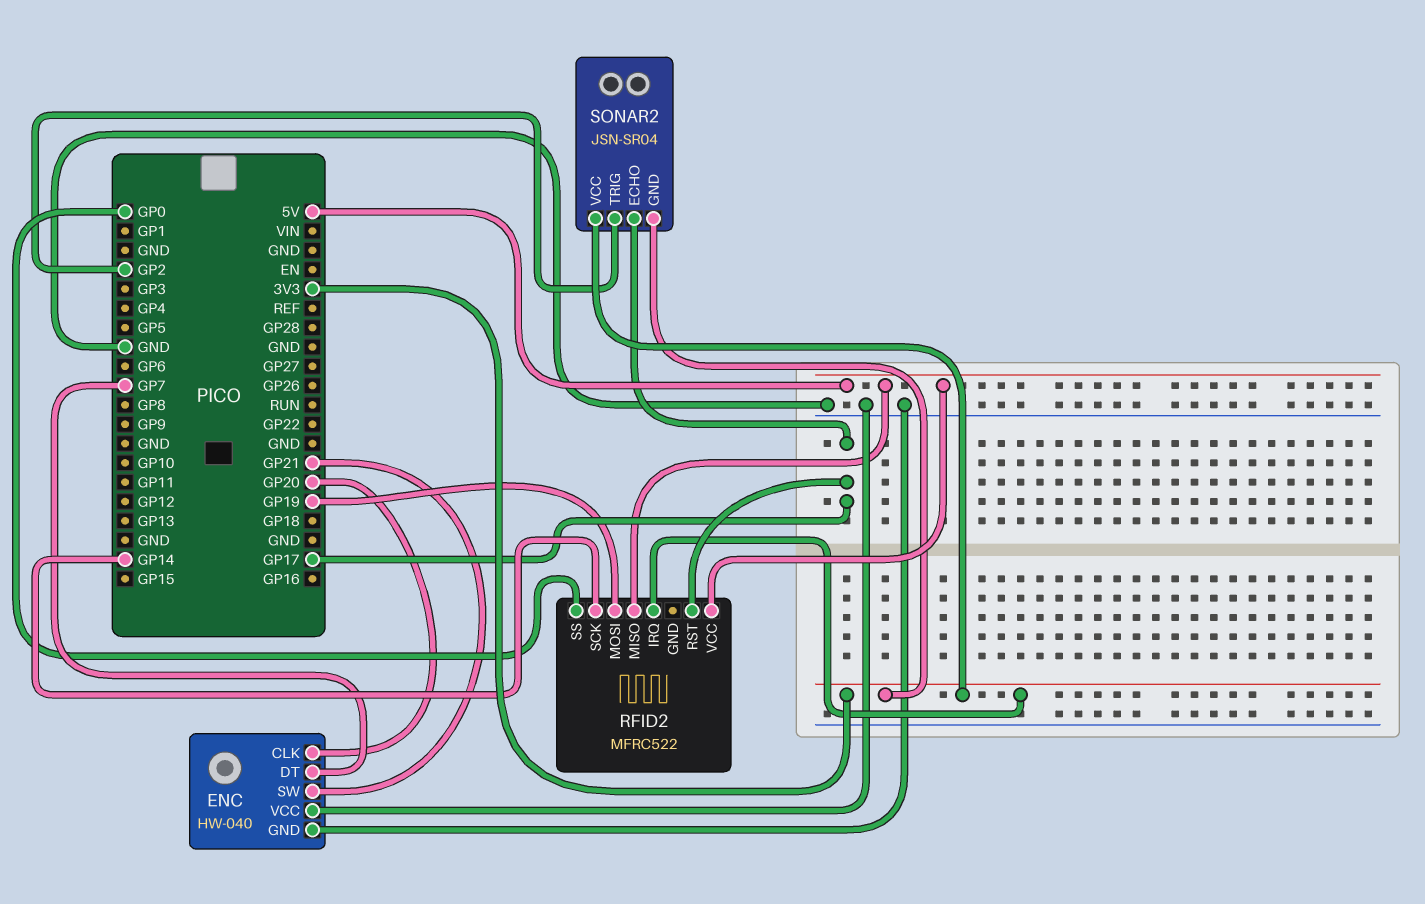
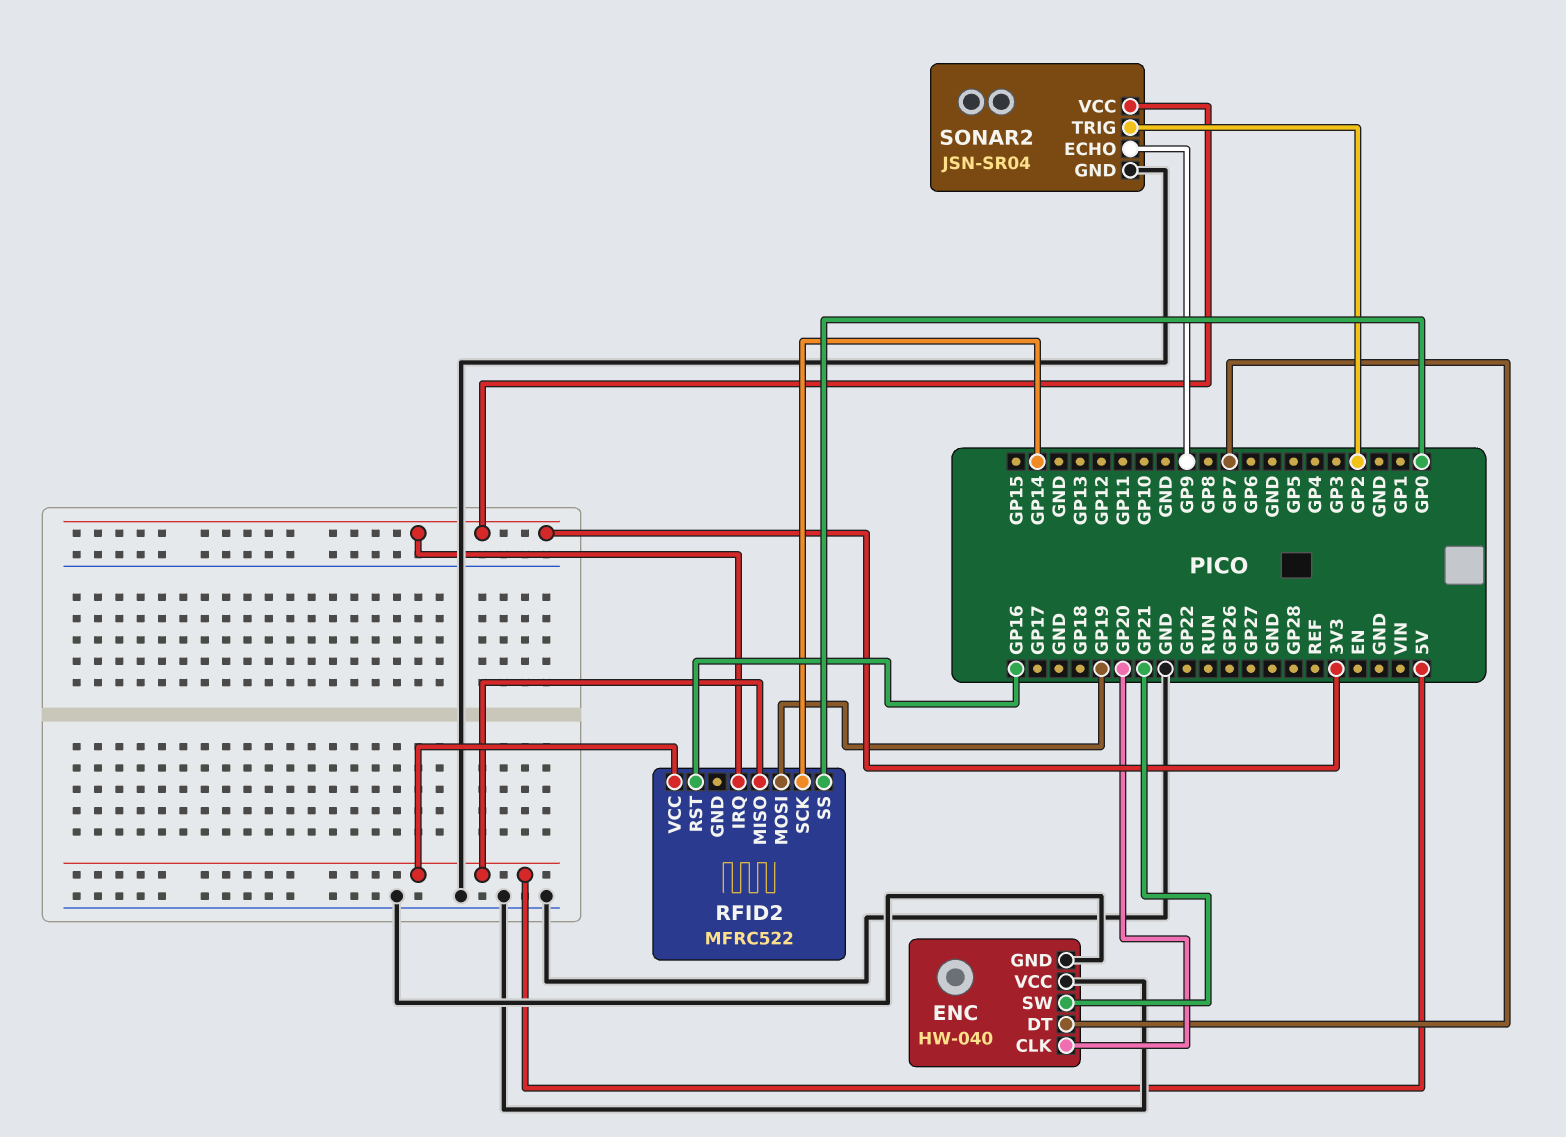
RFID2 pin RST: GP17 -> GP16
SONAR2 pin ECHO: GP17 -> GP9
SONAR2 pin GND: 3V3 -> GND

